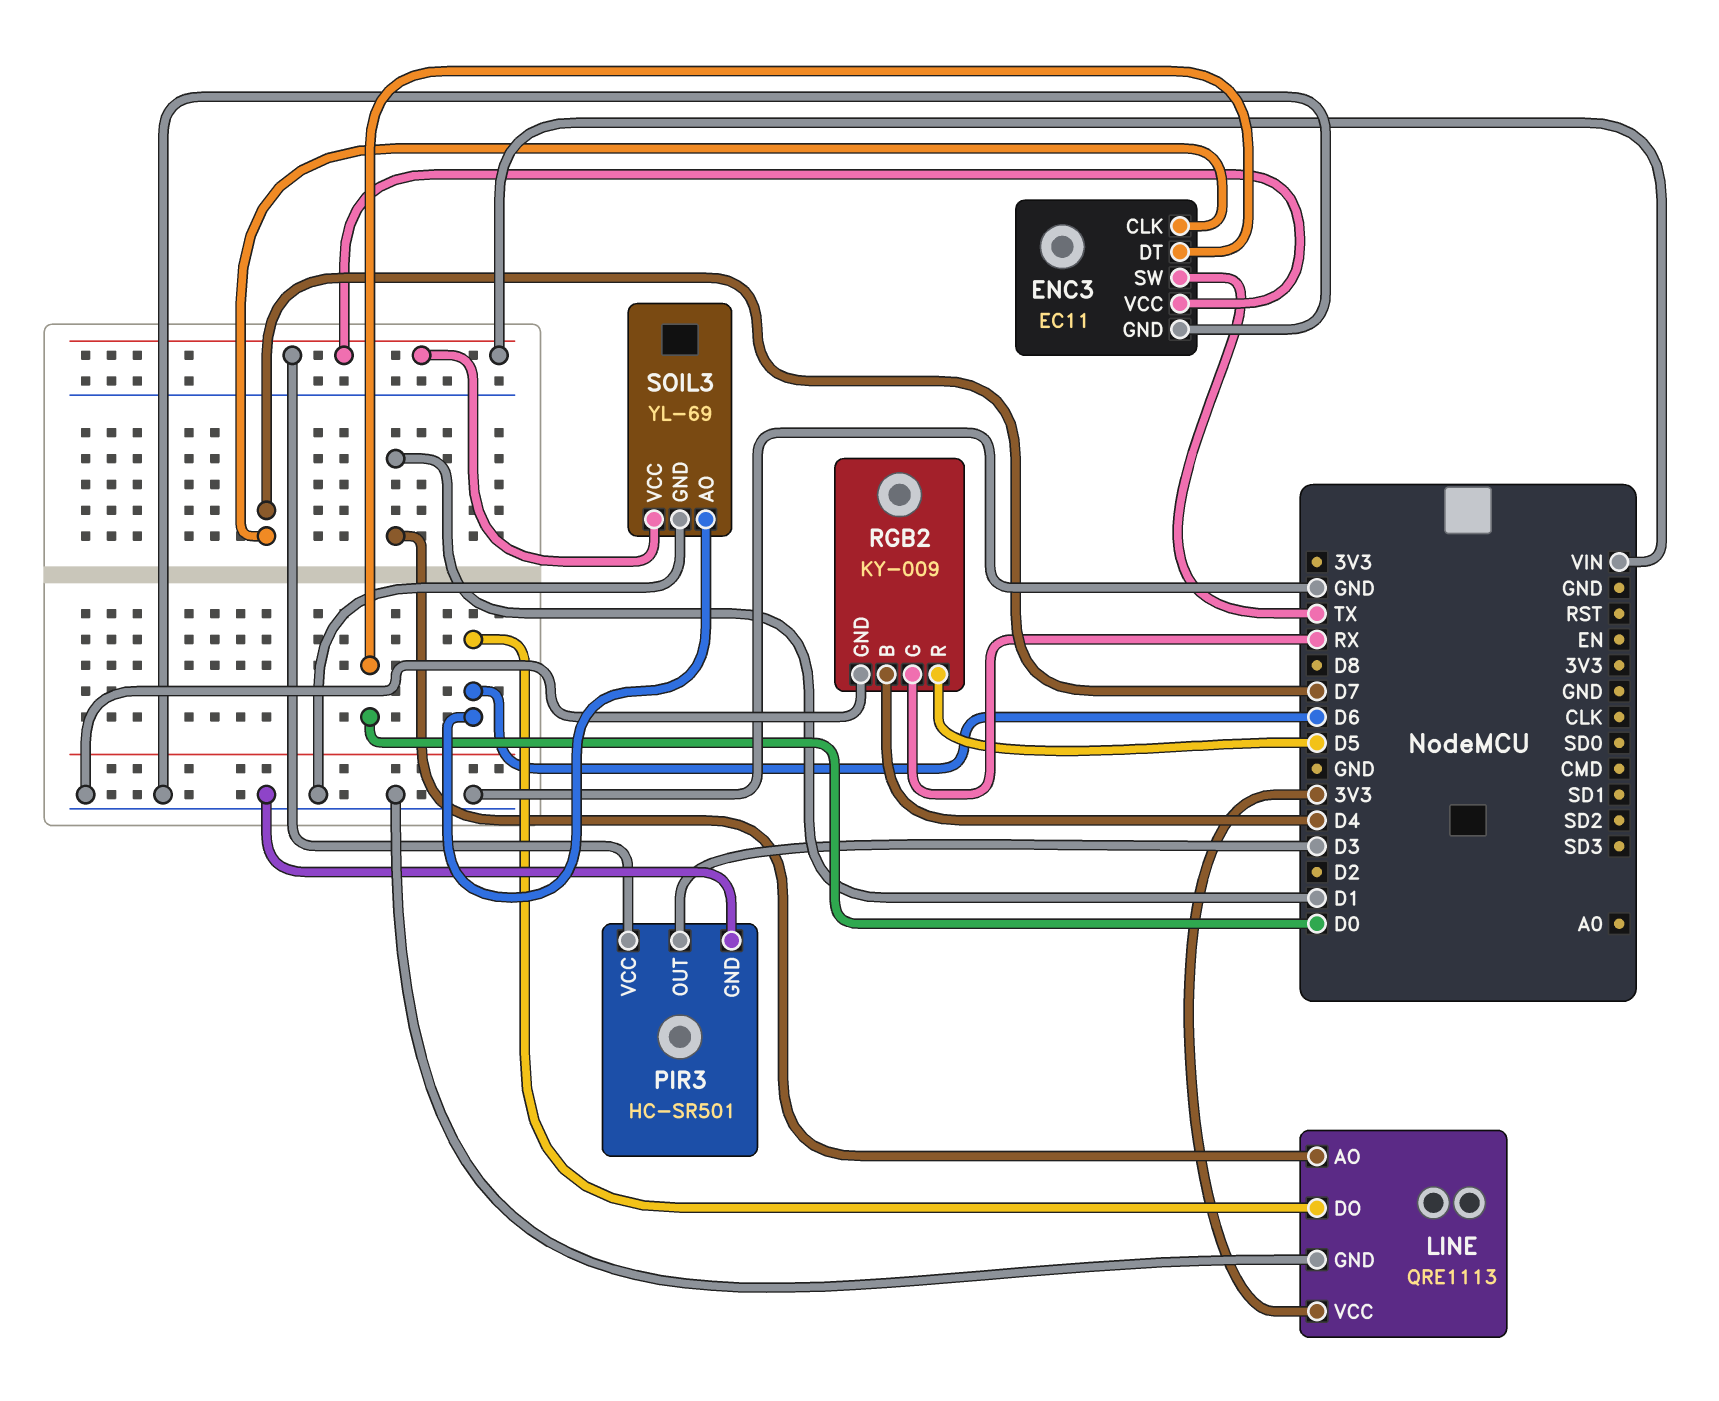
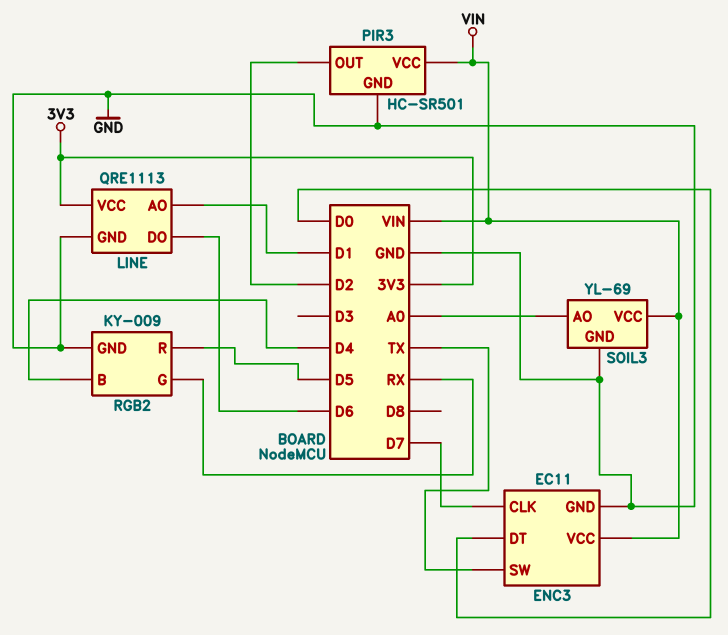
PIR3 pin OUT: D3 -> D2
SOIL3 pin AO: D6 -> A0

